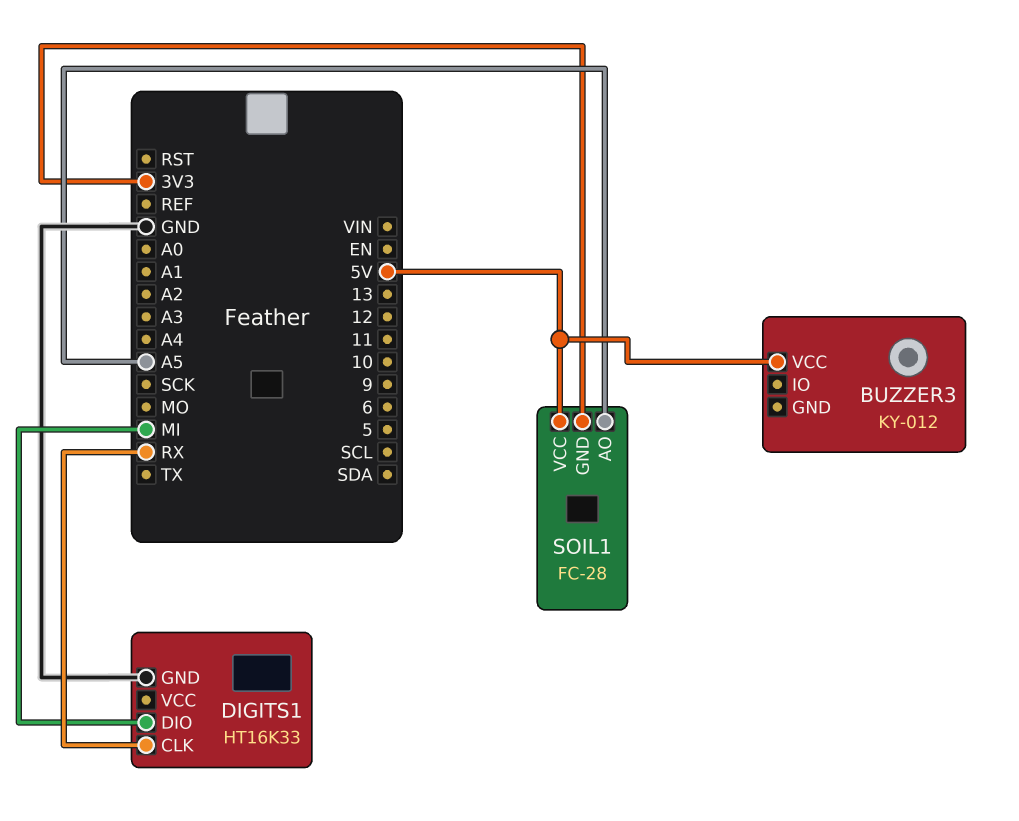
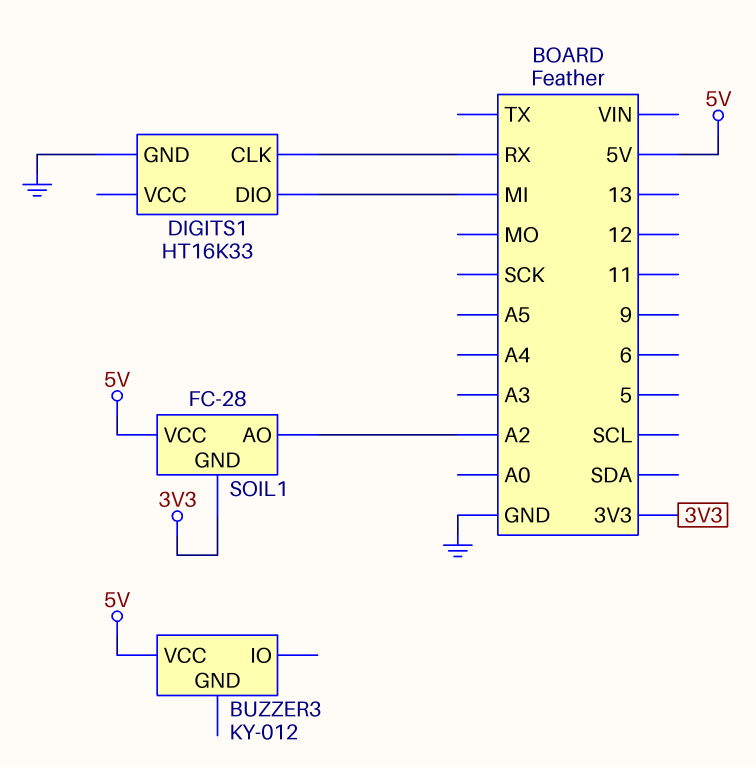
SOIL1 pin AO: A5 -> A2

